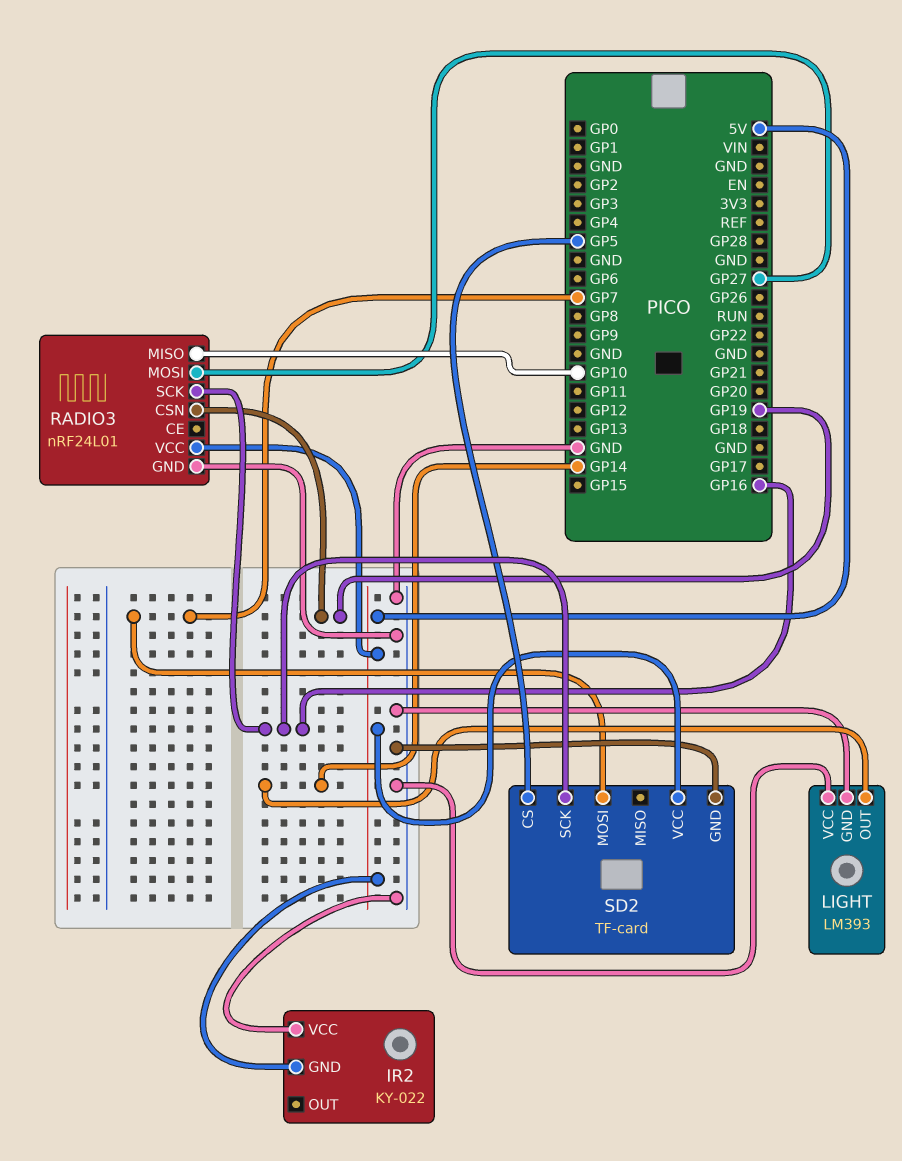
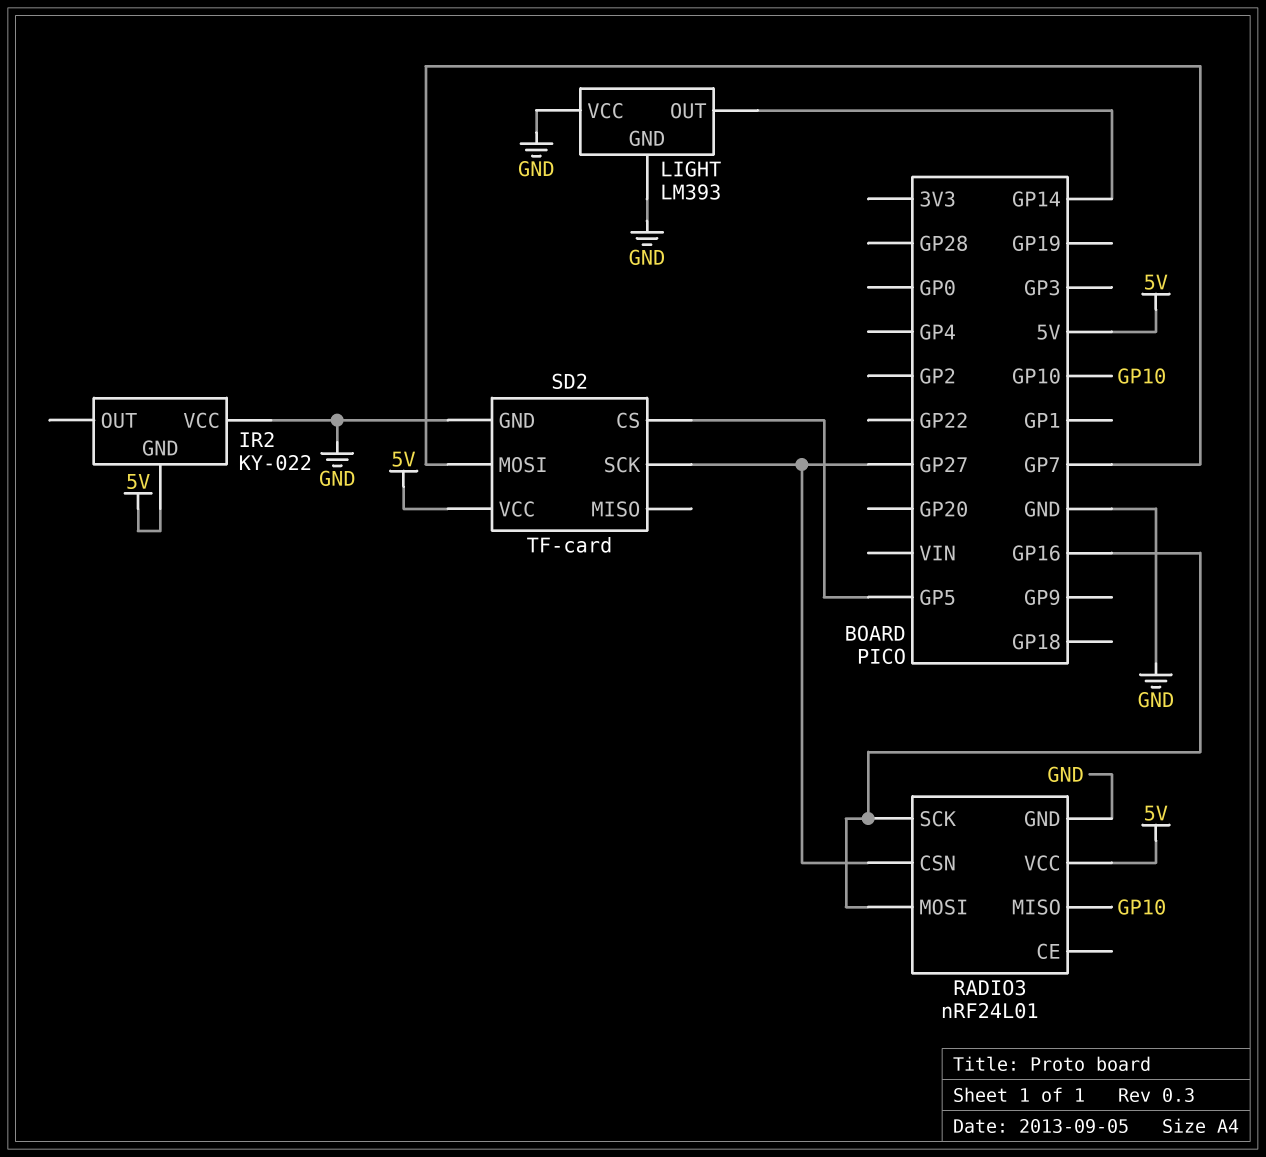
RADIO3 pin CSN: GP19 -> GP27
RADIO3 pin MOSI: GP27 -> GP16
SD2 pin SCK: GP16 -> GP27

